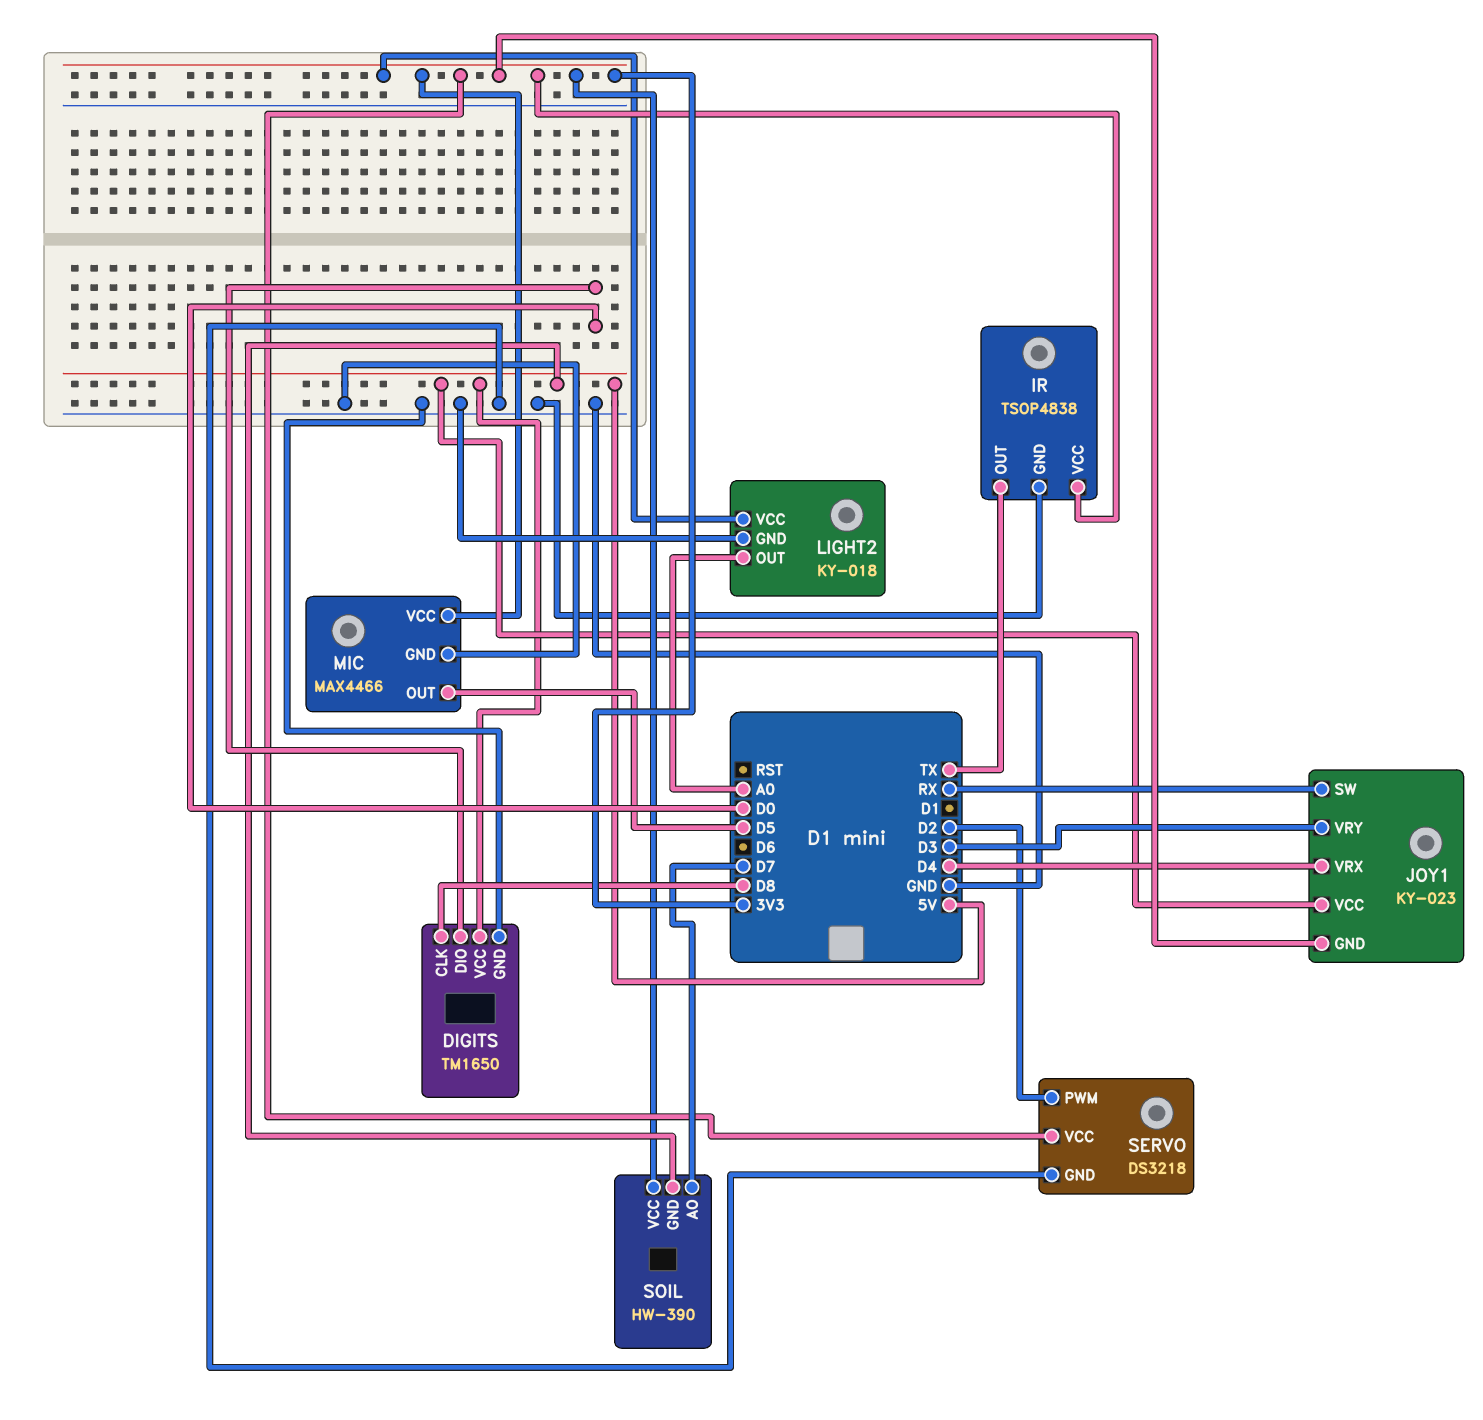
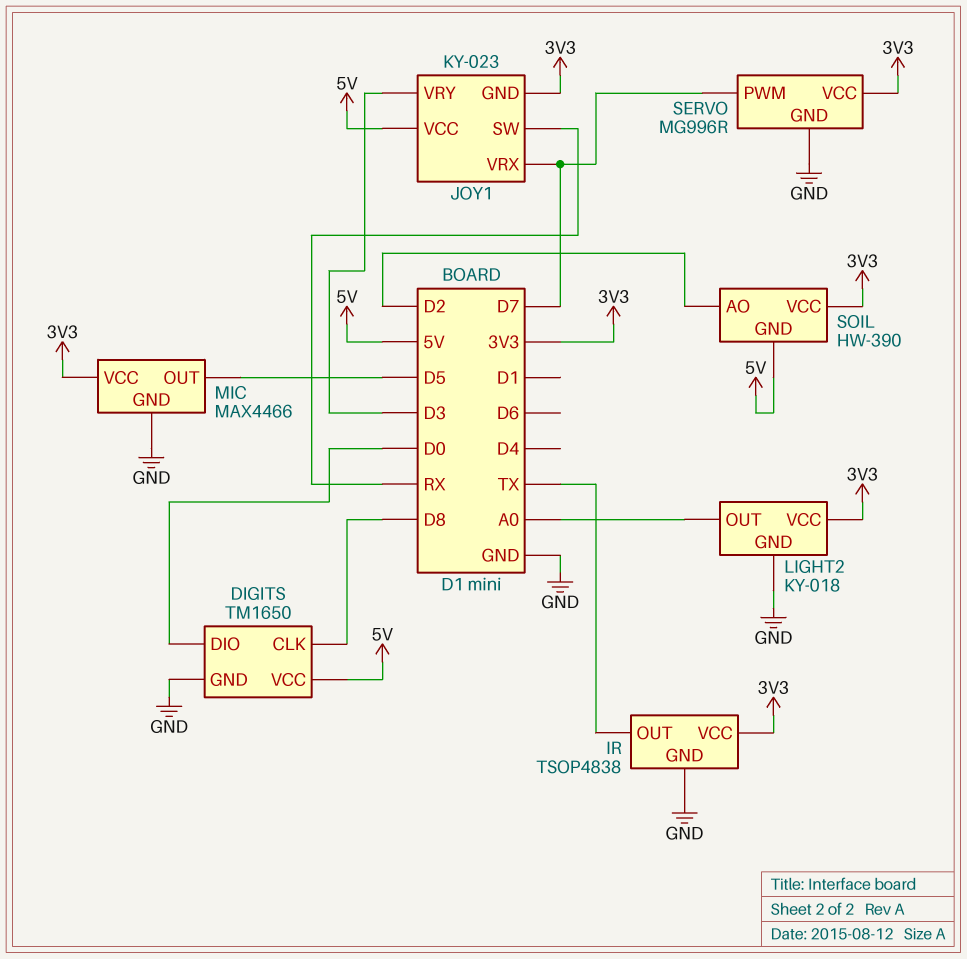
JOY1 pin VRX: D4 -> D7
SERVO: DS3218 -> MG996R
SERVO pin PWM: D2 -> D7
SOIL pin AO: D7 -> D2

